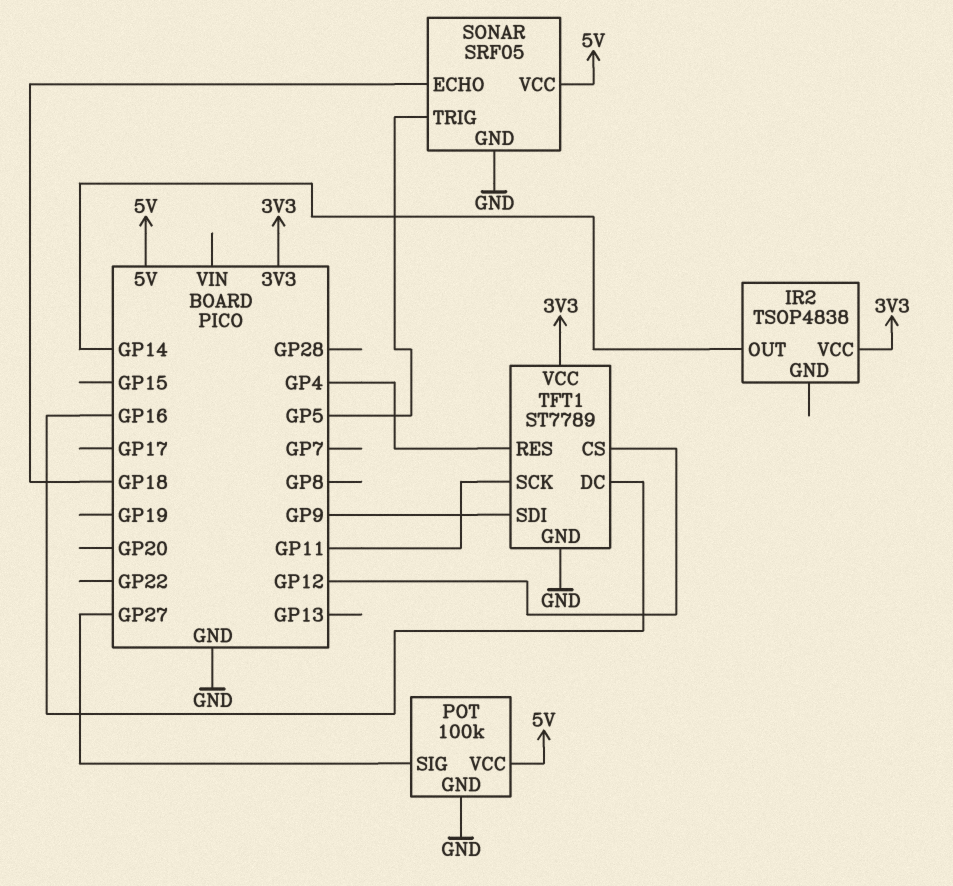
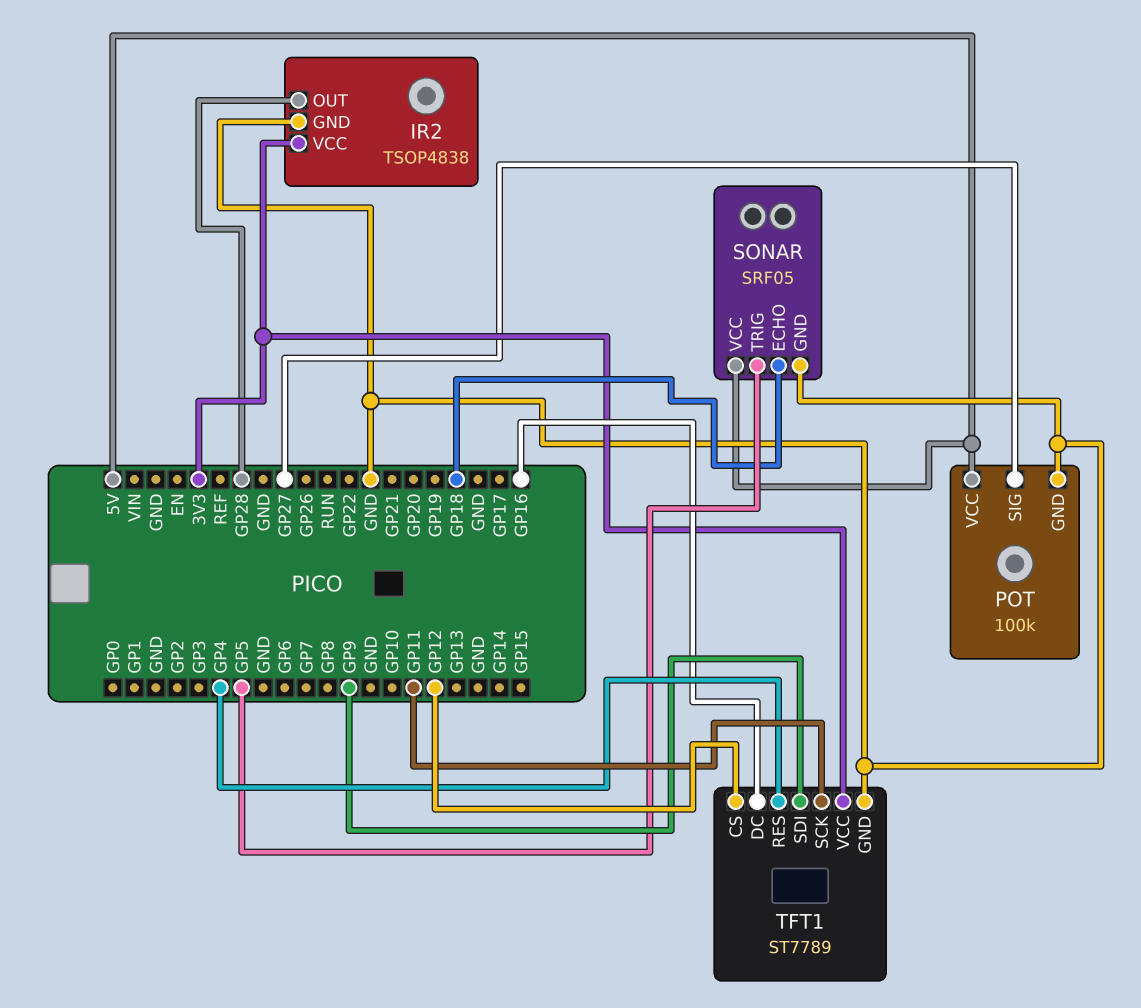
IR2 pin GND: none -> GND
IR2 pin OUT: GP14 -> GP28

